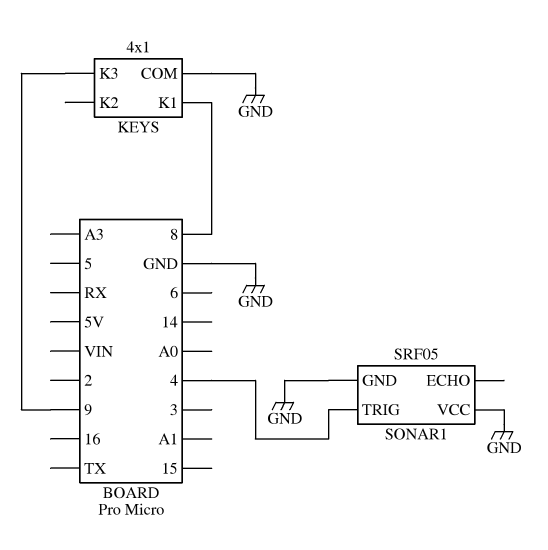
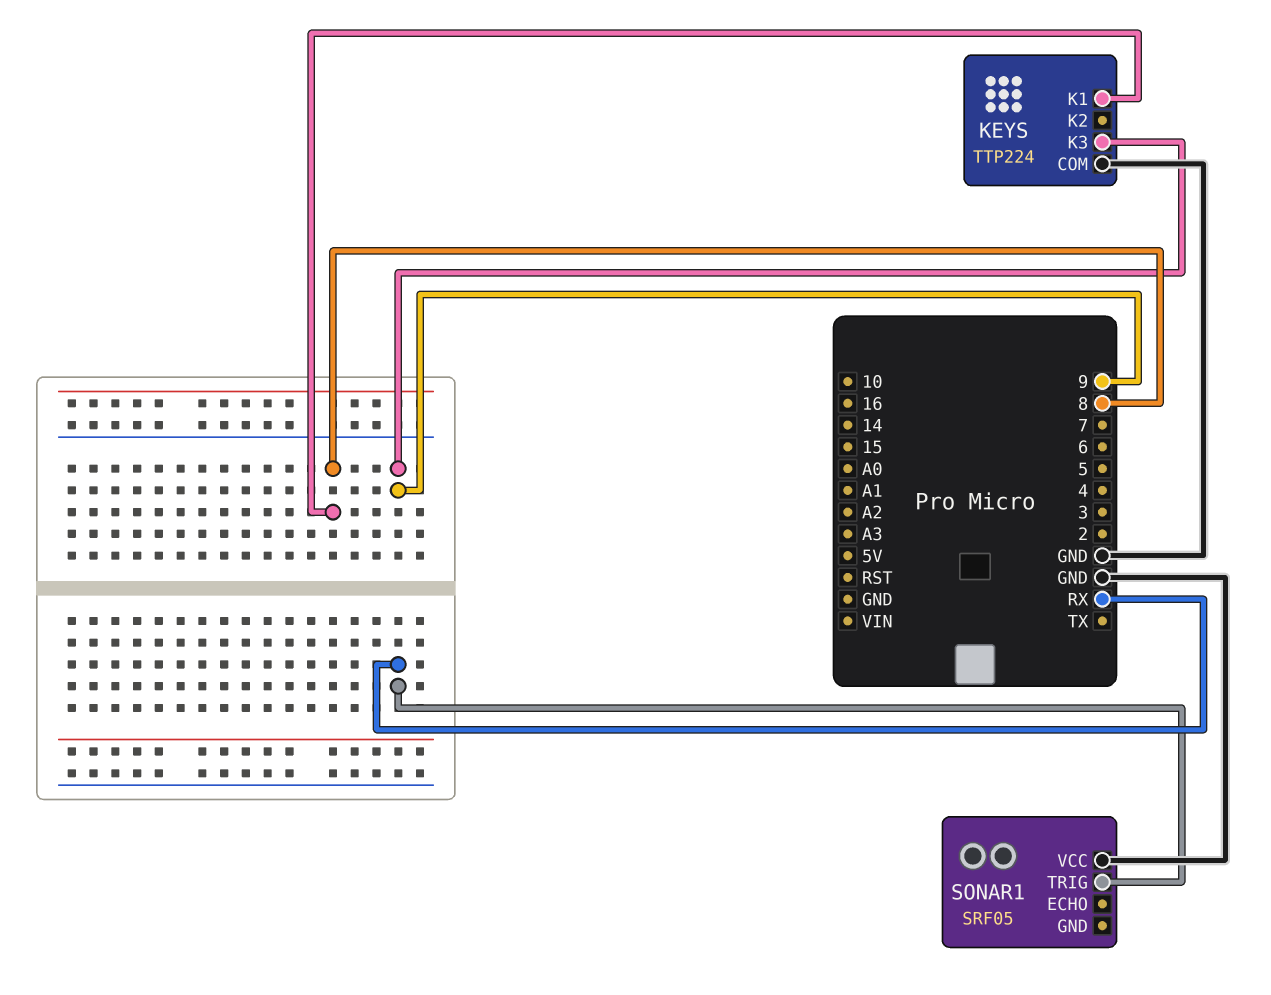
KEYS: 4x1 -> TTP224
SONAR1 pin GND: GND -> none
SONAR1 pin TRIG: 4 -> RX

